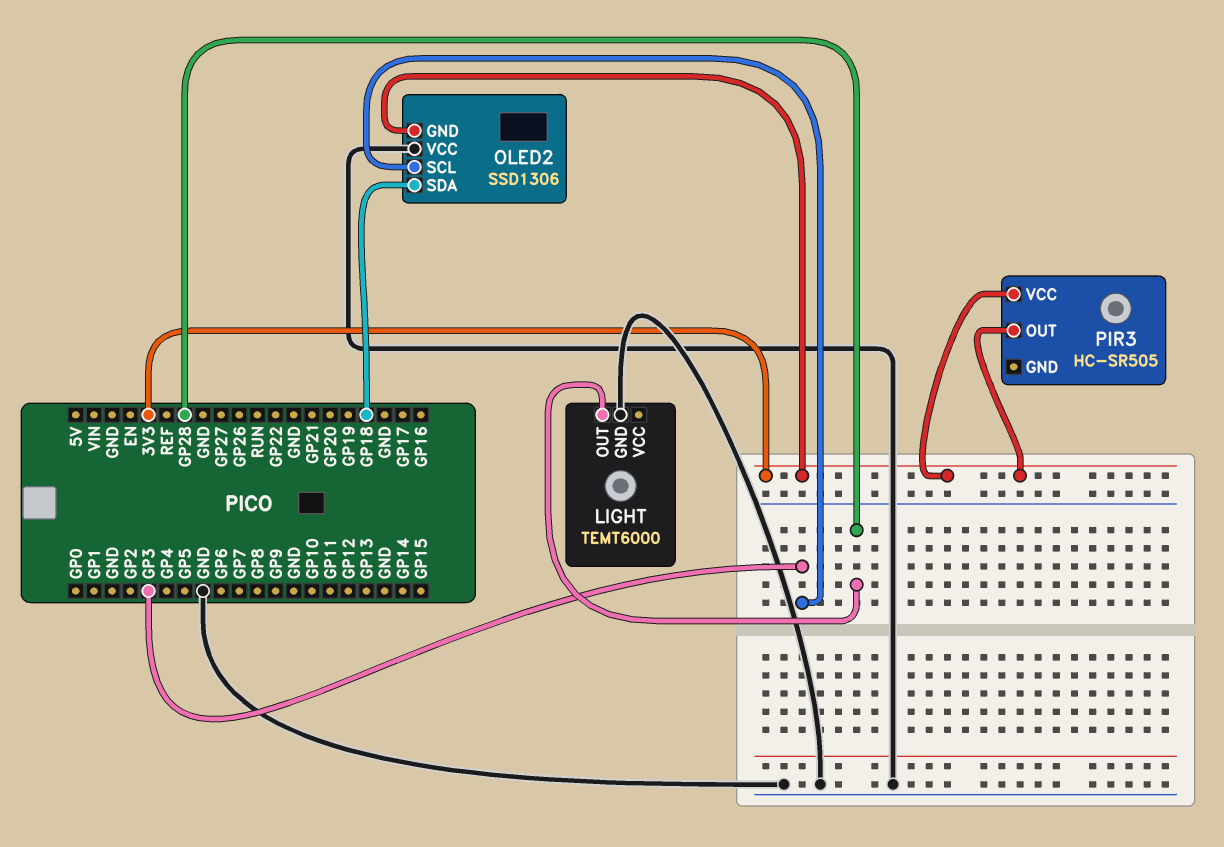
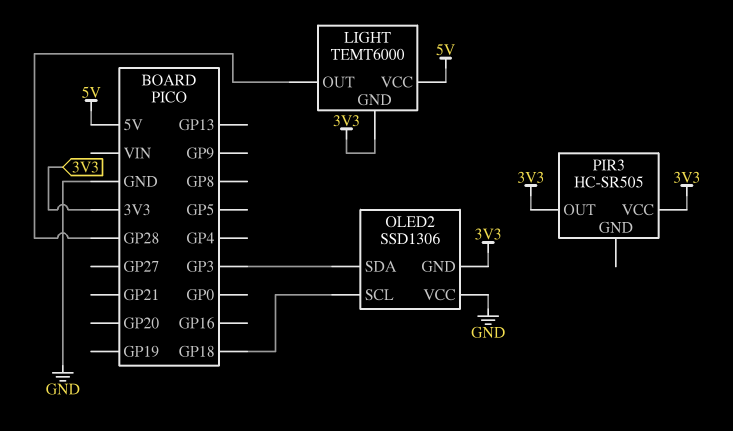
LIGHT pin GND: GND -> 3V3
LIGHT pin VCC: none -> 5V
OLED2 pin SCL: GP3 -> GP18
OLED2 pin SDA: GP18 -> GP3

